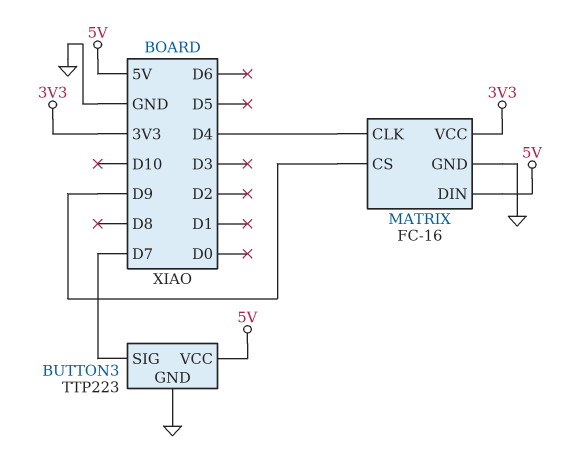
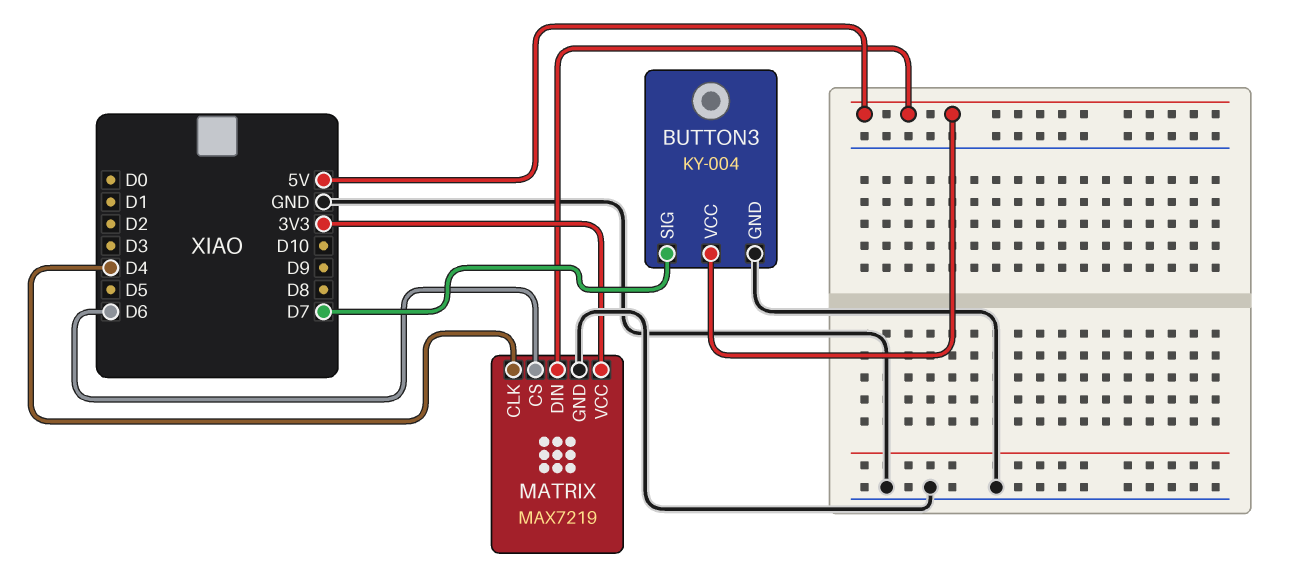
BUTTON3: TTP223 -> KY-004
MATRIX: FC-16 -> MAX7219
MATRIX pin CS: D9 -> D6

